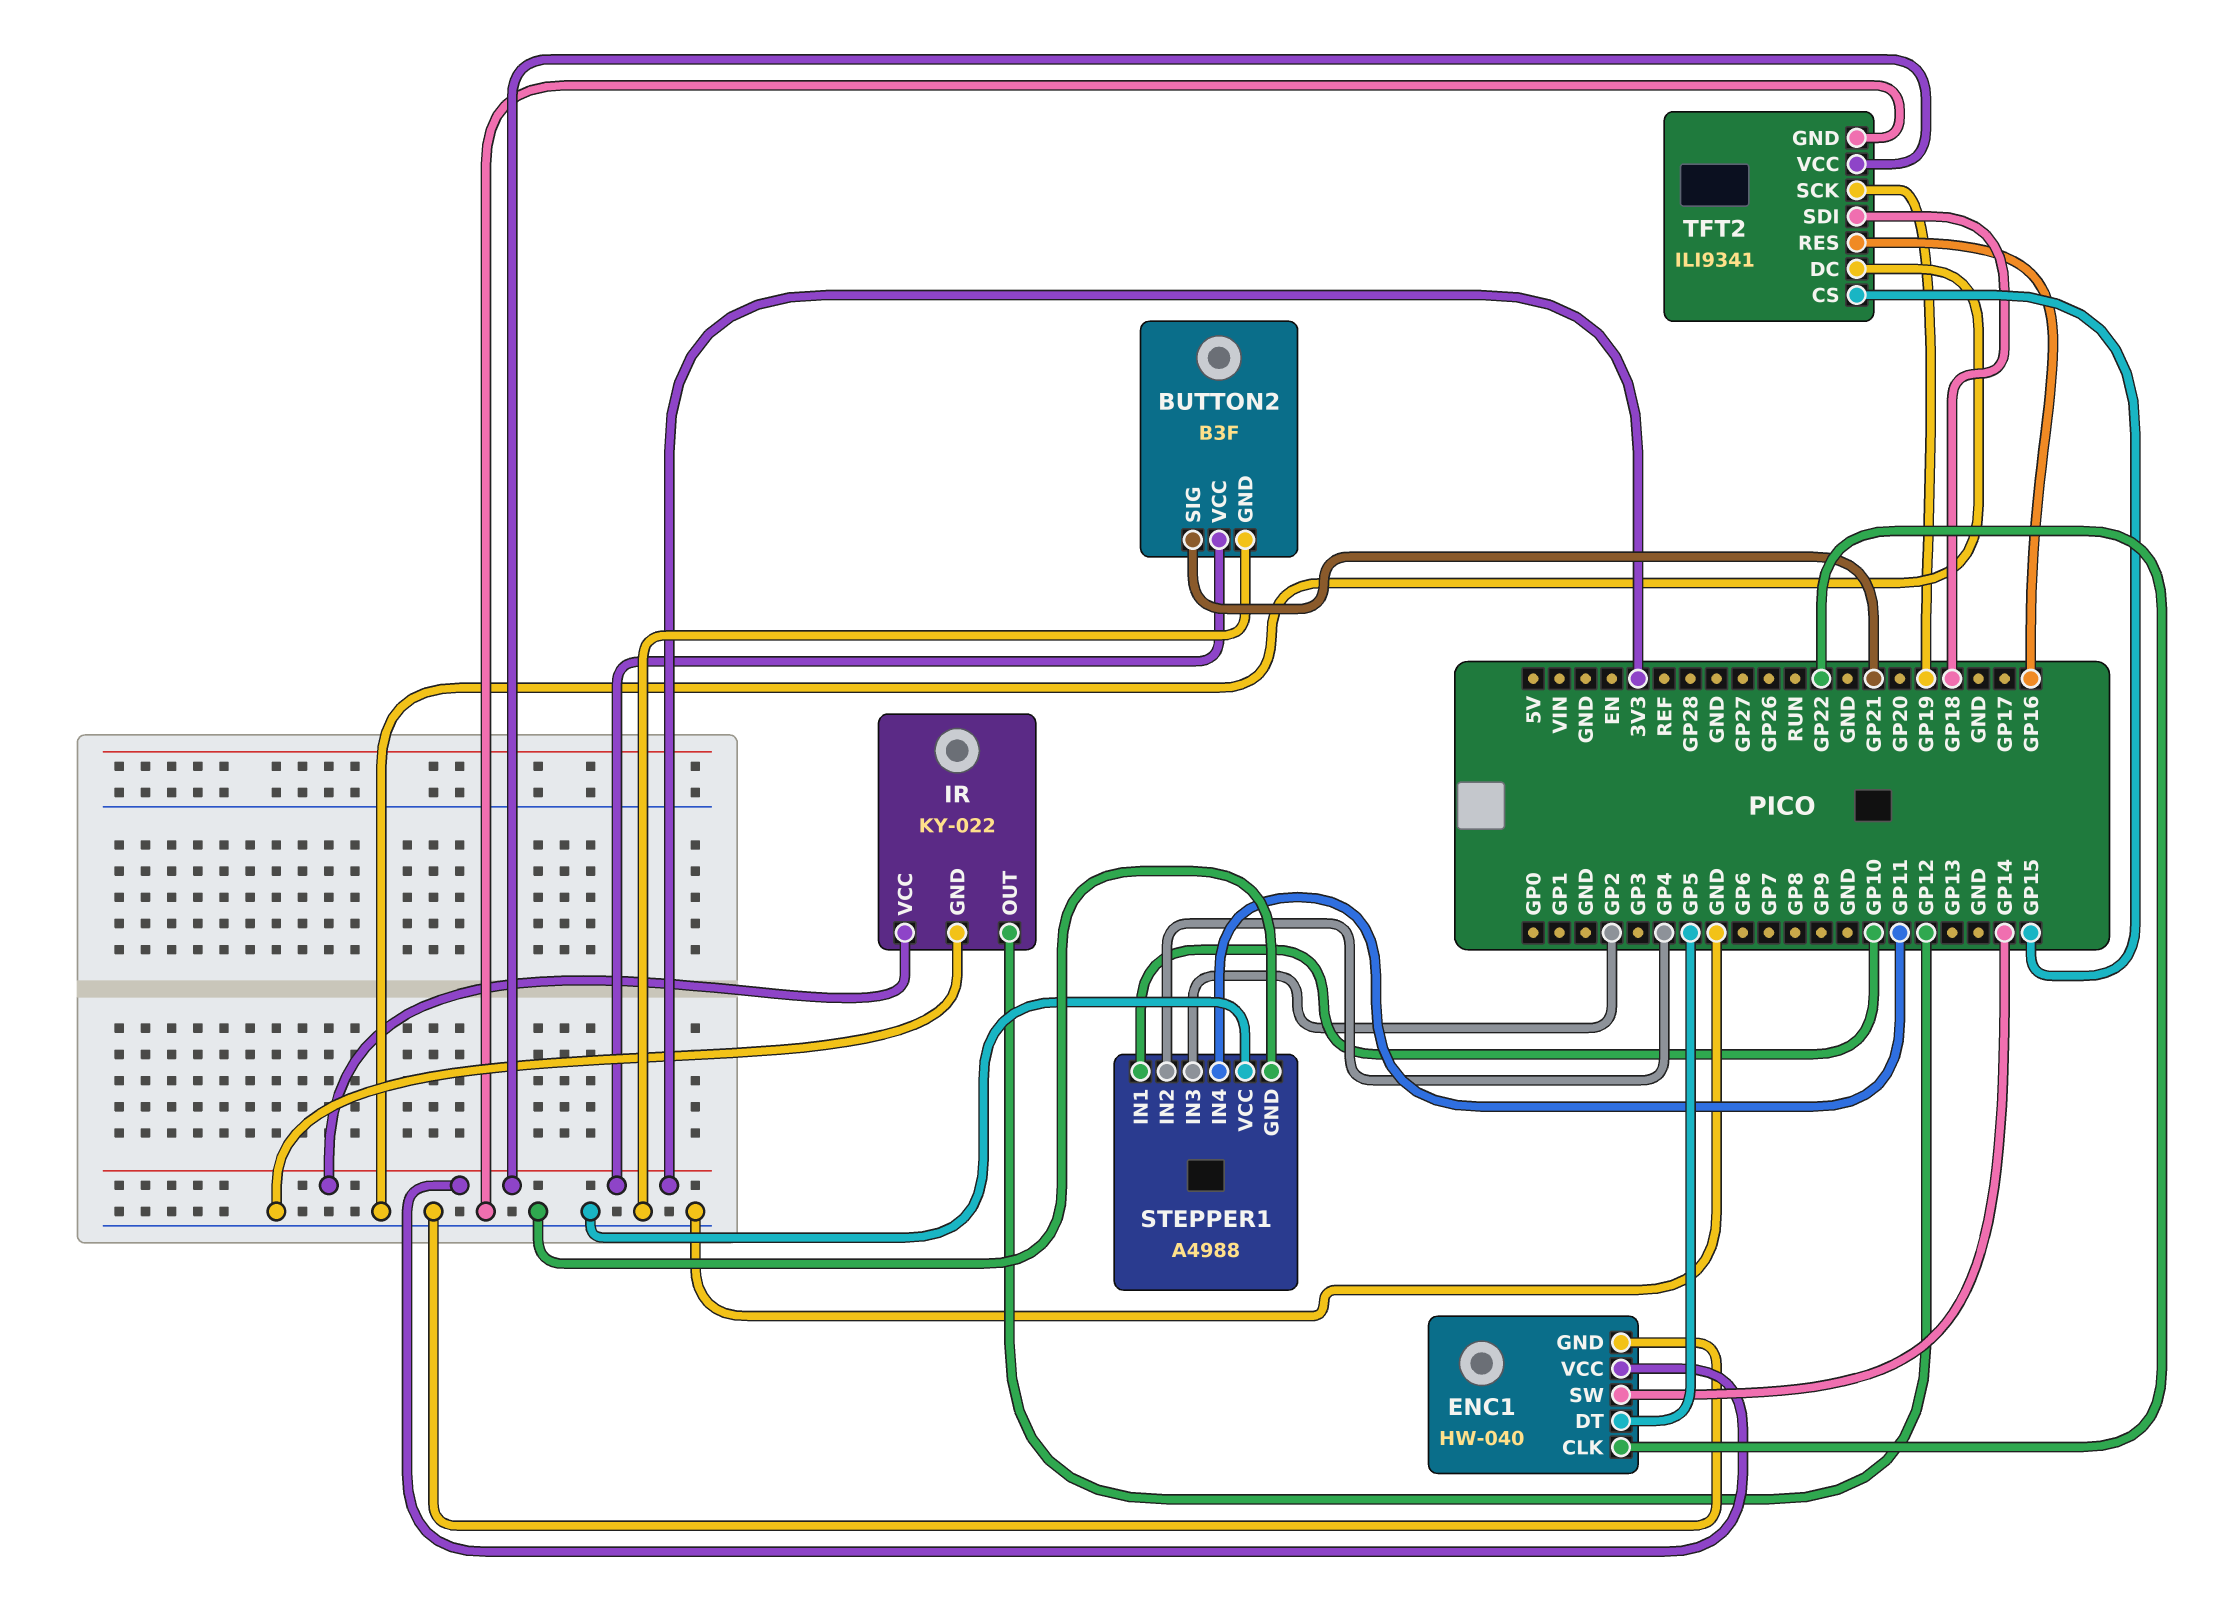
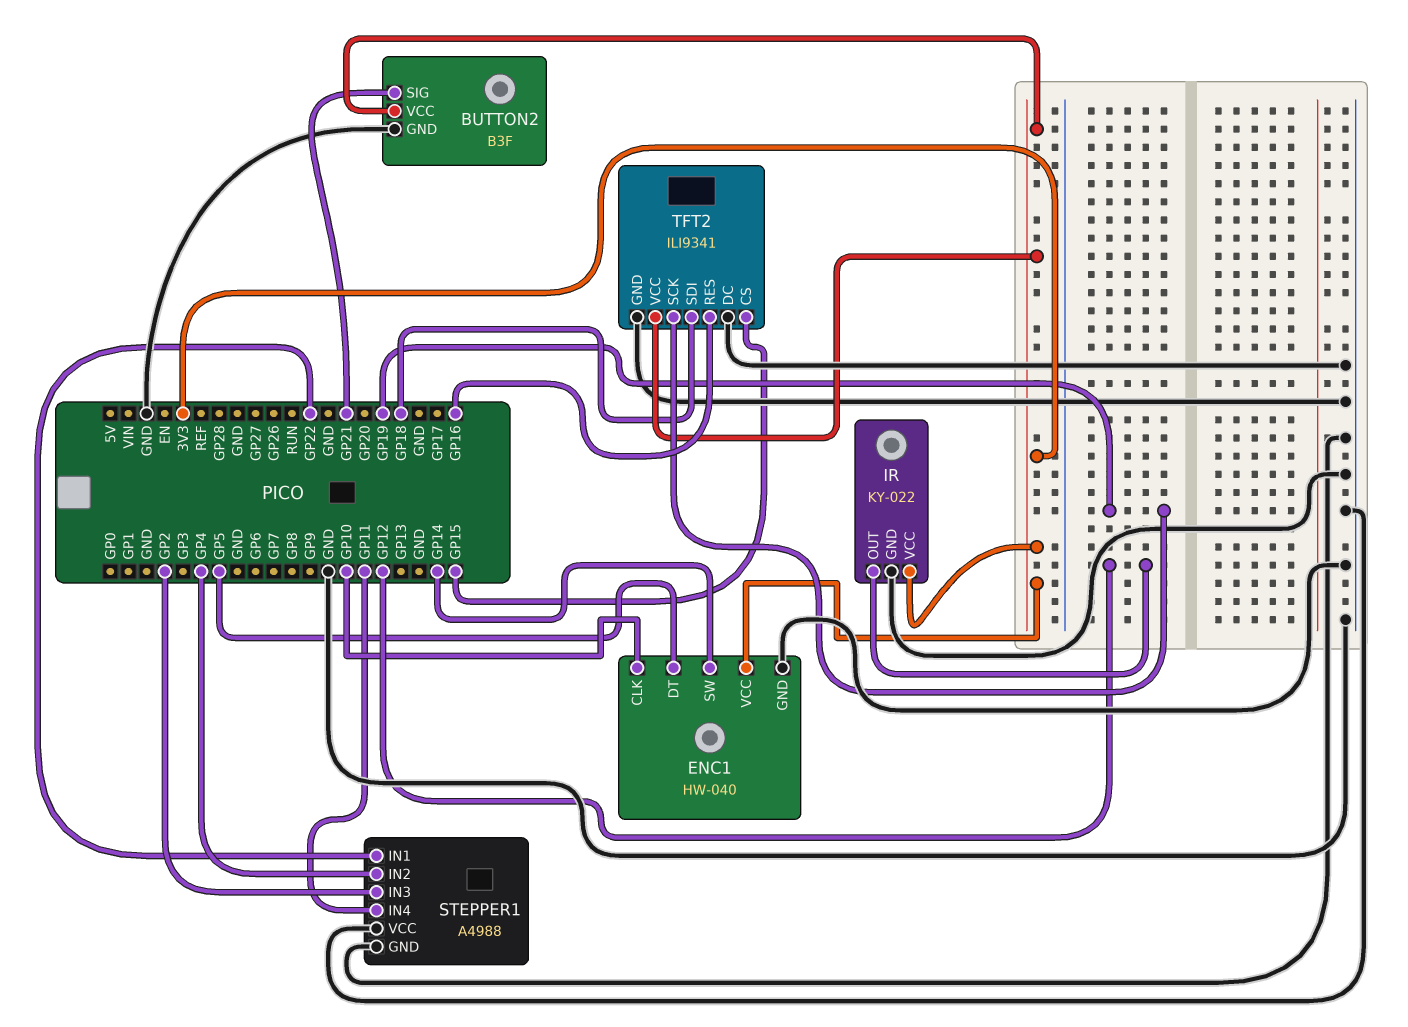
ENC1 pin CLK: GP22 -> GP10
STEPPER1 pin IN1: GP10 -> GP22

